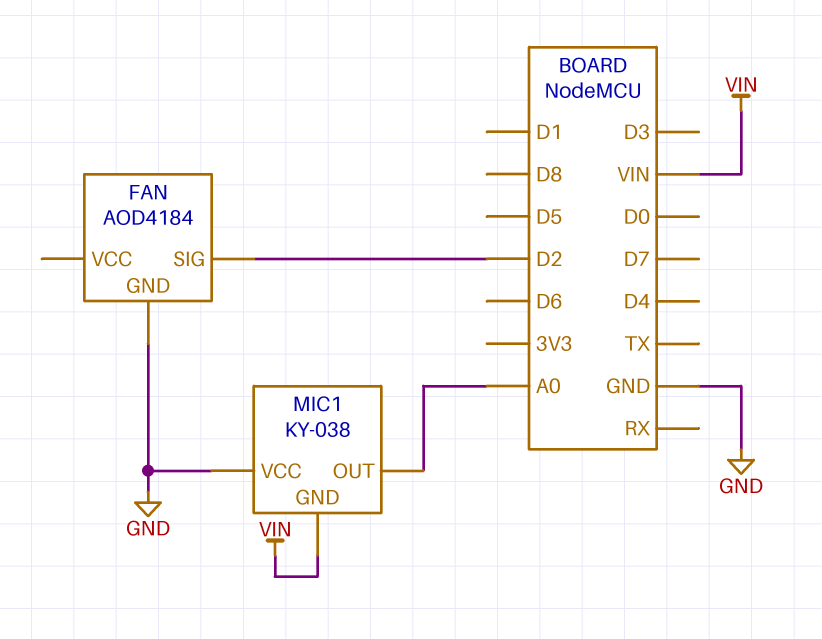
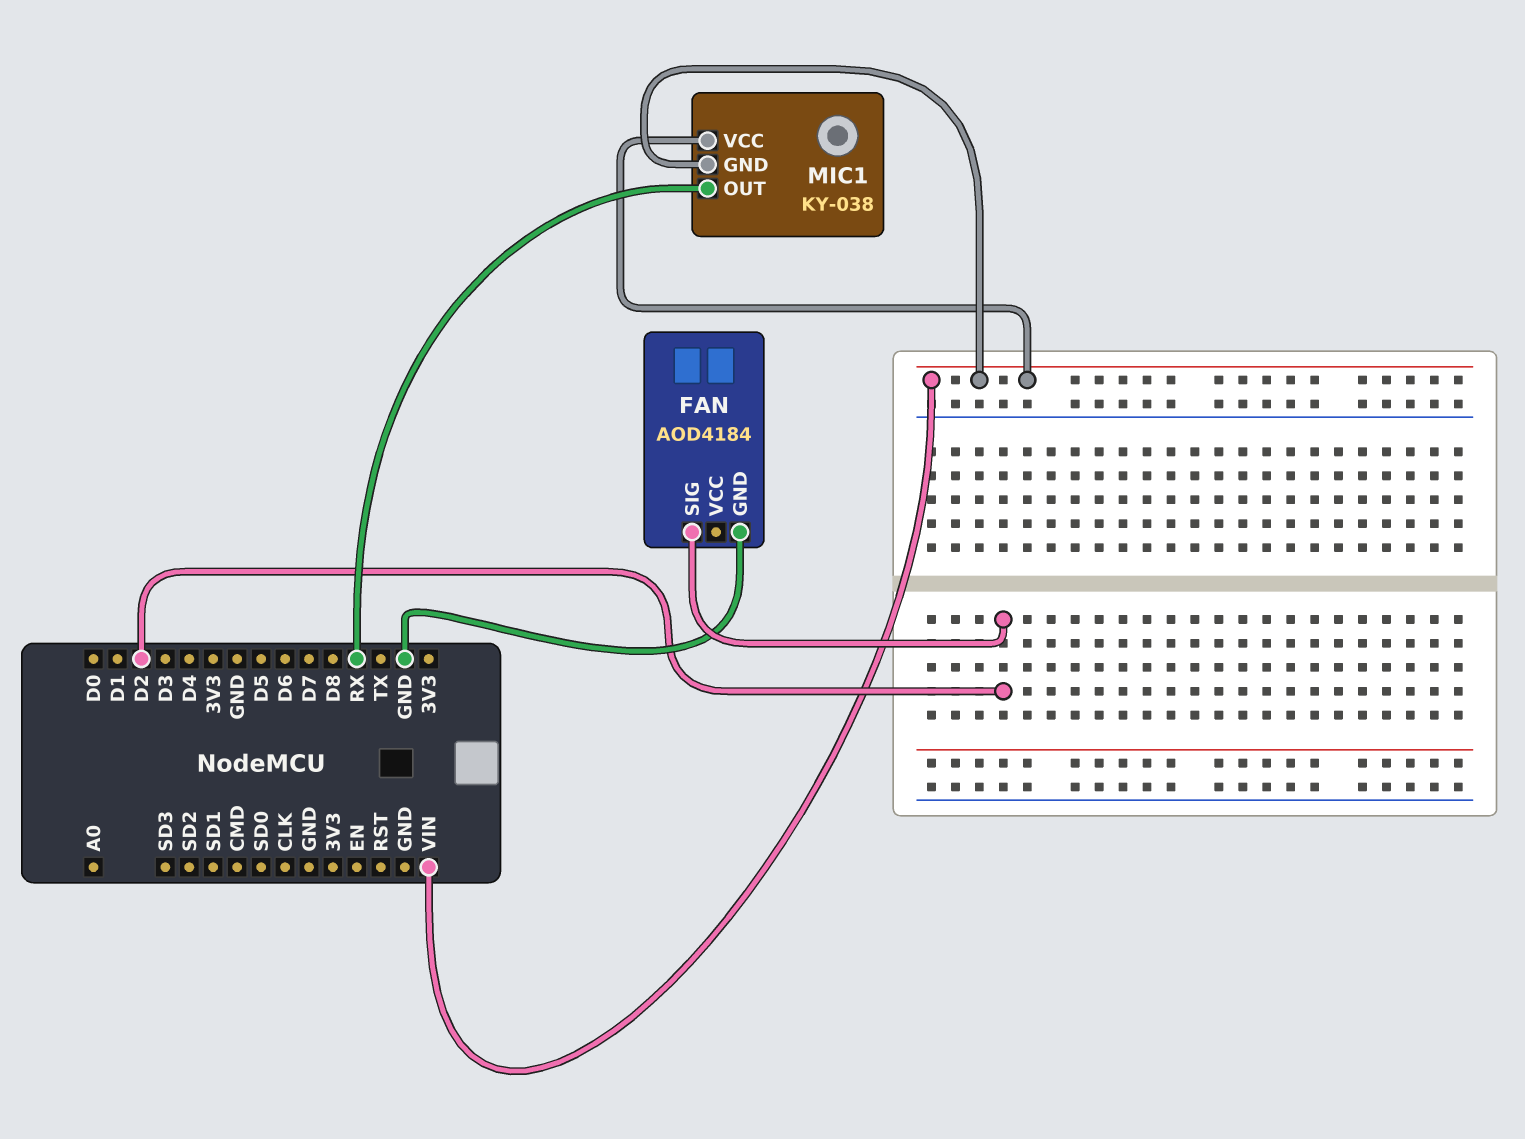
MIC1 pin OUT: A0 -> RX
MIC1 pin VCC: GND -> VIN

